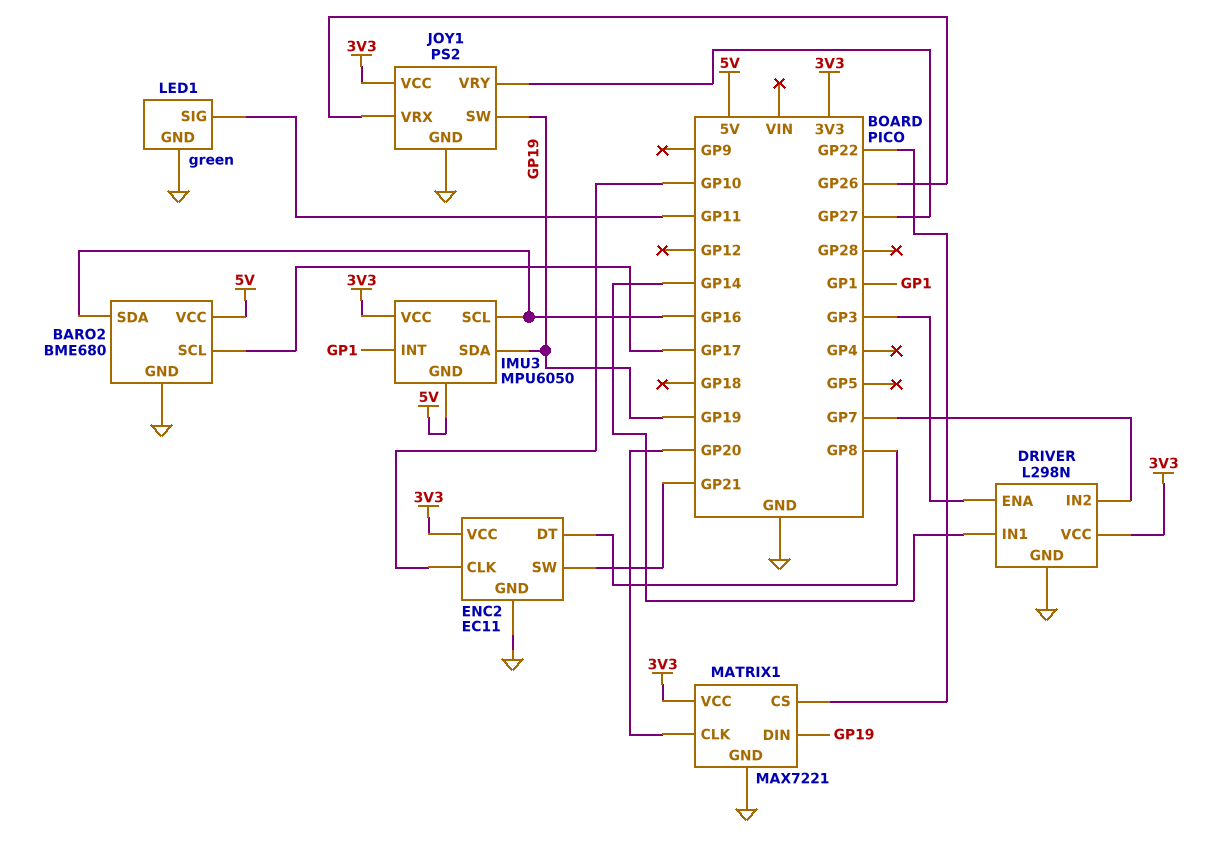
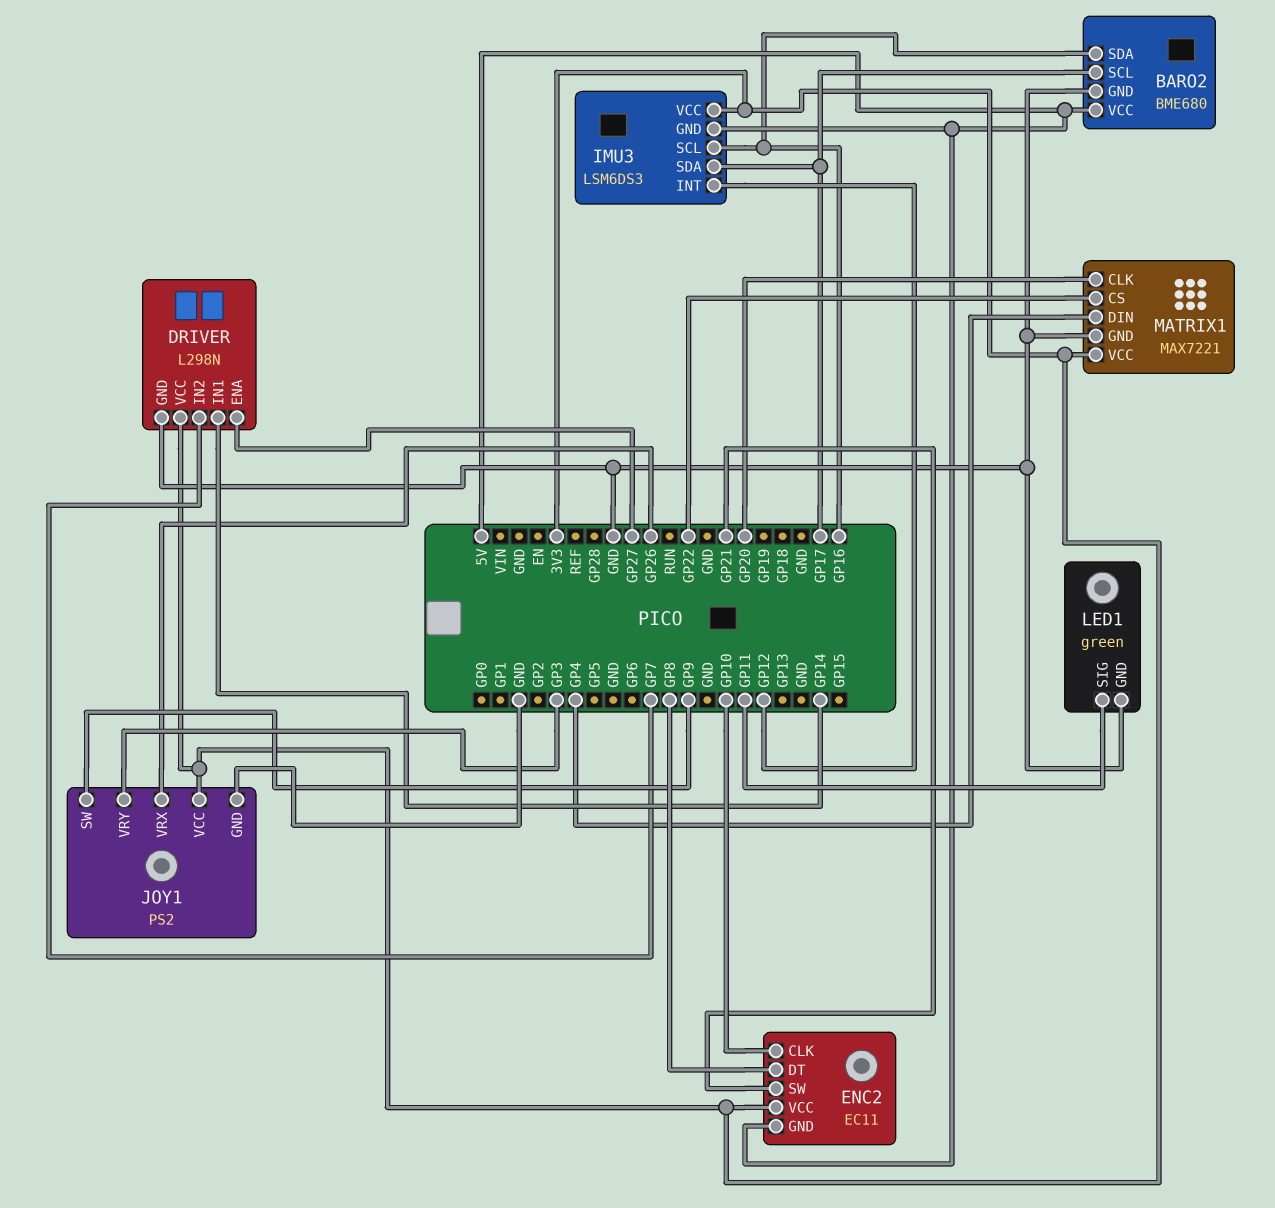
DRIVER pin ENA: GP3 -> GP27
ENC2 pin GND: GND -> 5V
IMU3: MPU6050 -> LSM6DS3
IMU3 pin INT: GP1 -> GP12
IMU3 pin SDA: GP19 -> GP17
JOY1 pin SW: GP19 -> GP9
JOY1 pin VRY: GP27 -> GP3
MATRIX1 pin DIN: GP19 -> GP4

